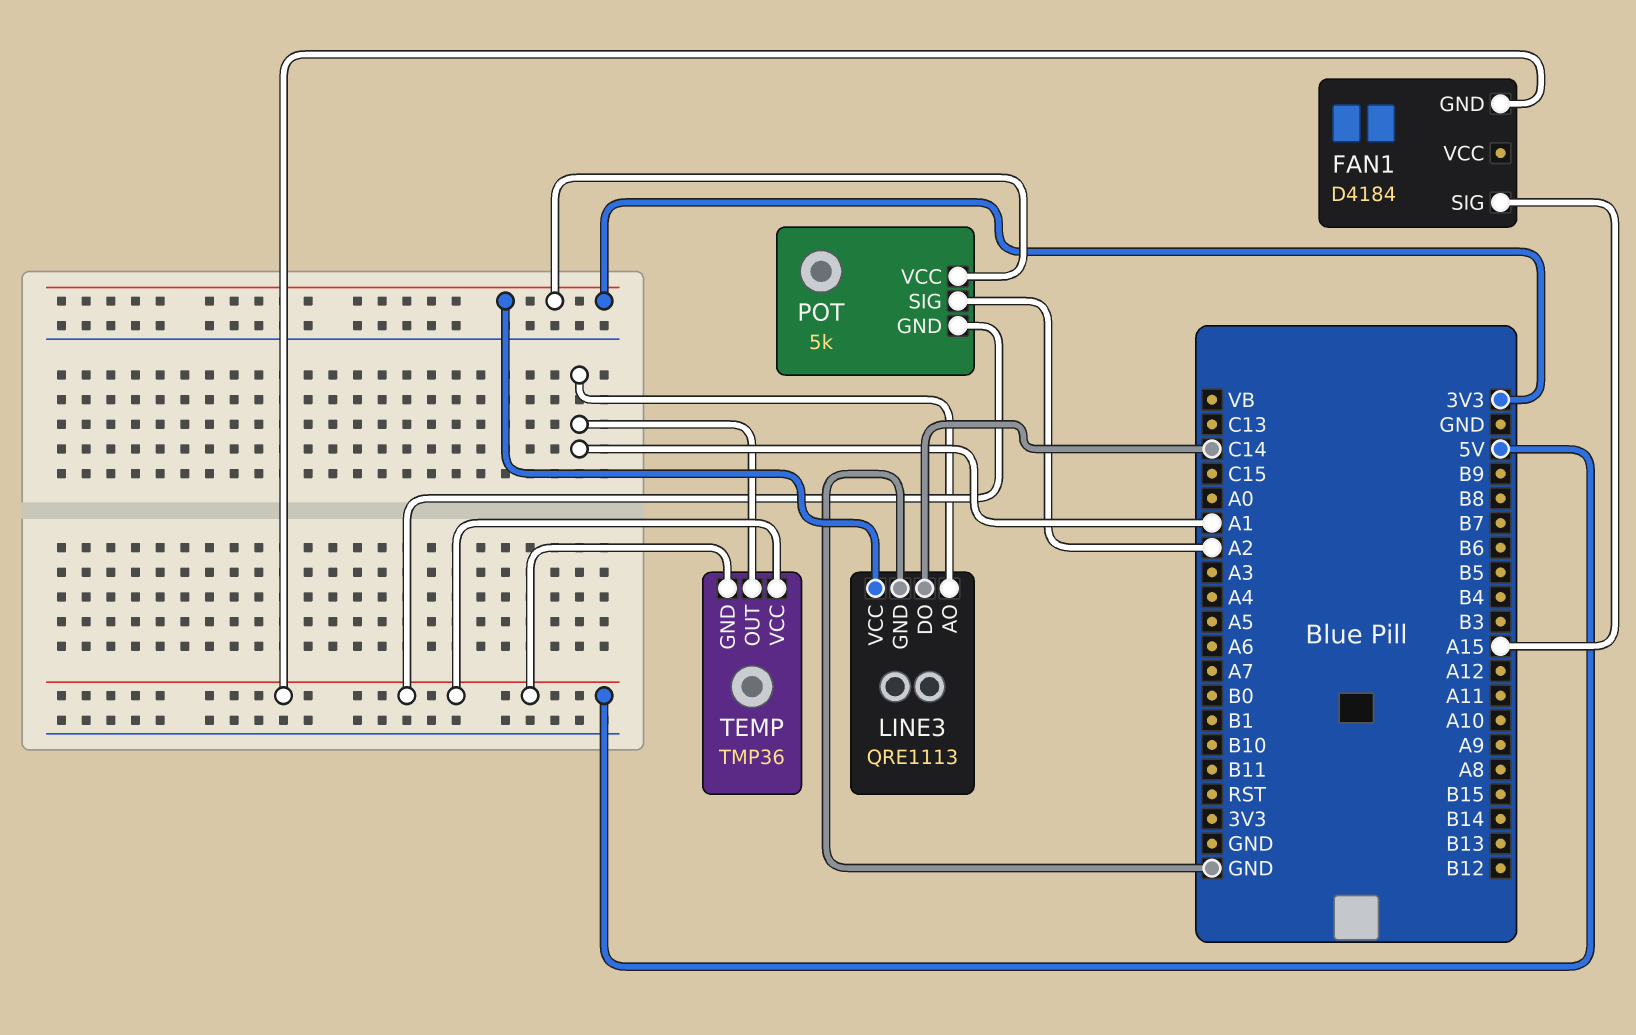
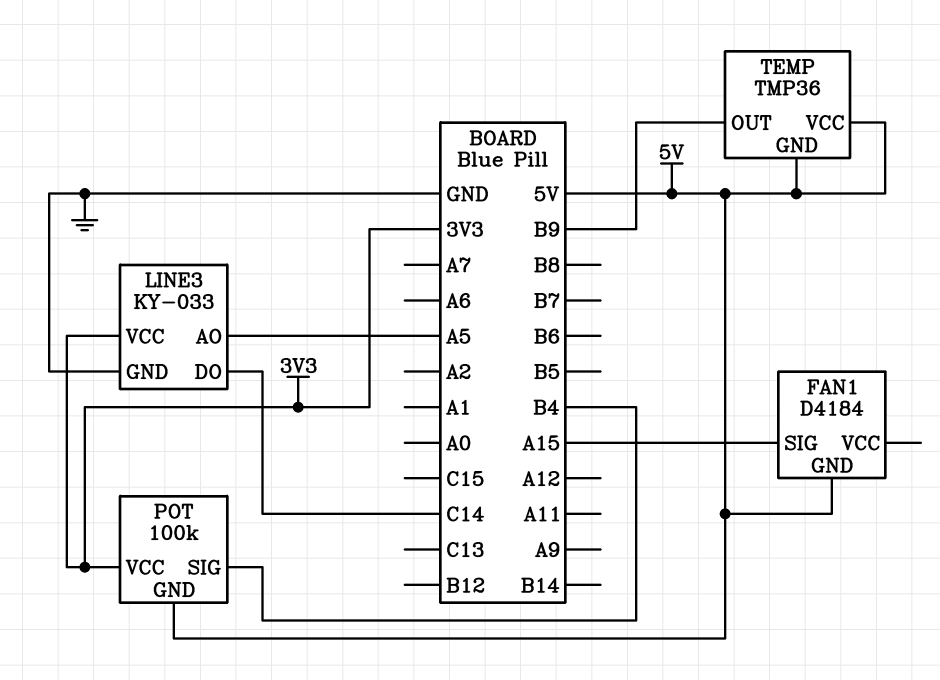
LINE3: QRE1113 -> KY-033
LINE3 pin AO: A1 -> A5
POT: 5k -> 100k
POT pin SIG: A2 -> B4
TEMP pin OUT: A1 -> B9

